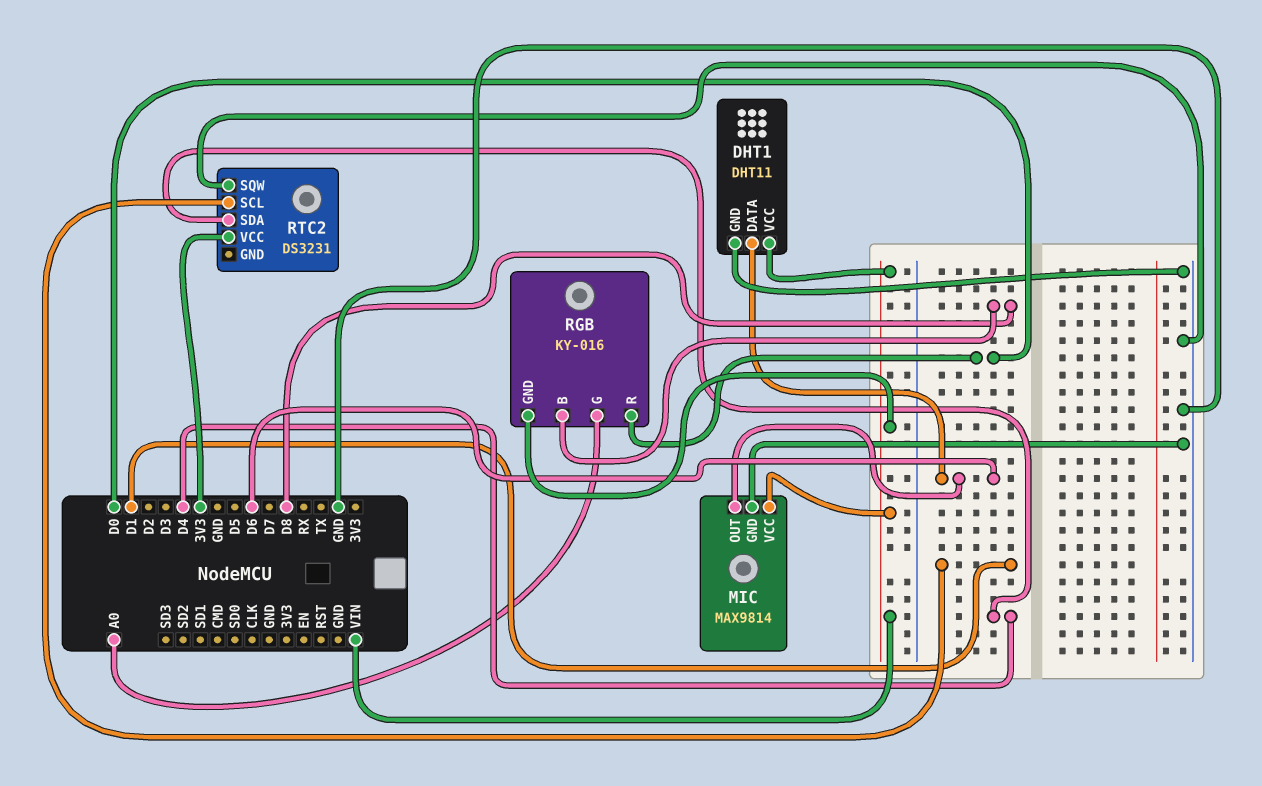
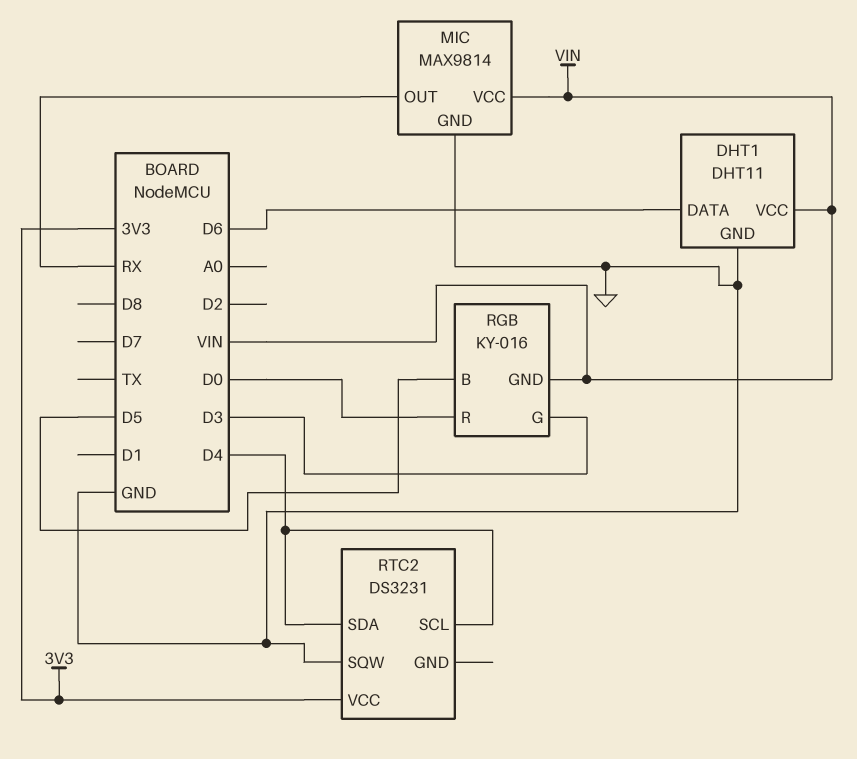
MIC pin OUT: D6 -> RX
RGB pin B: D8 -> D5
RGB pin G: A0 -> D3
RTC2 pin SCL: D1 -> D4

